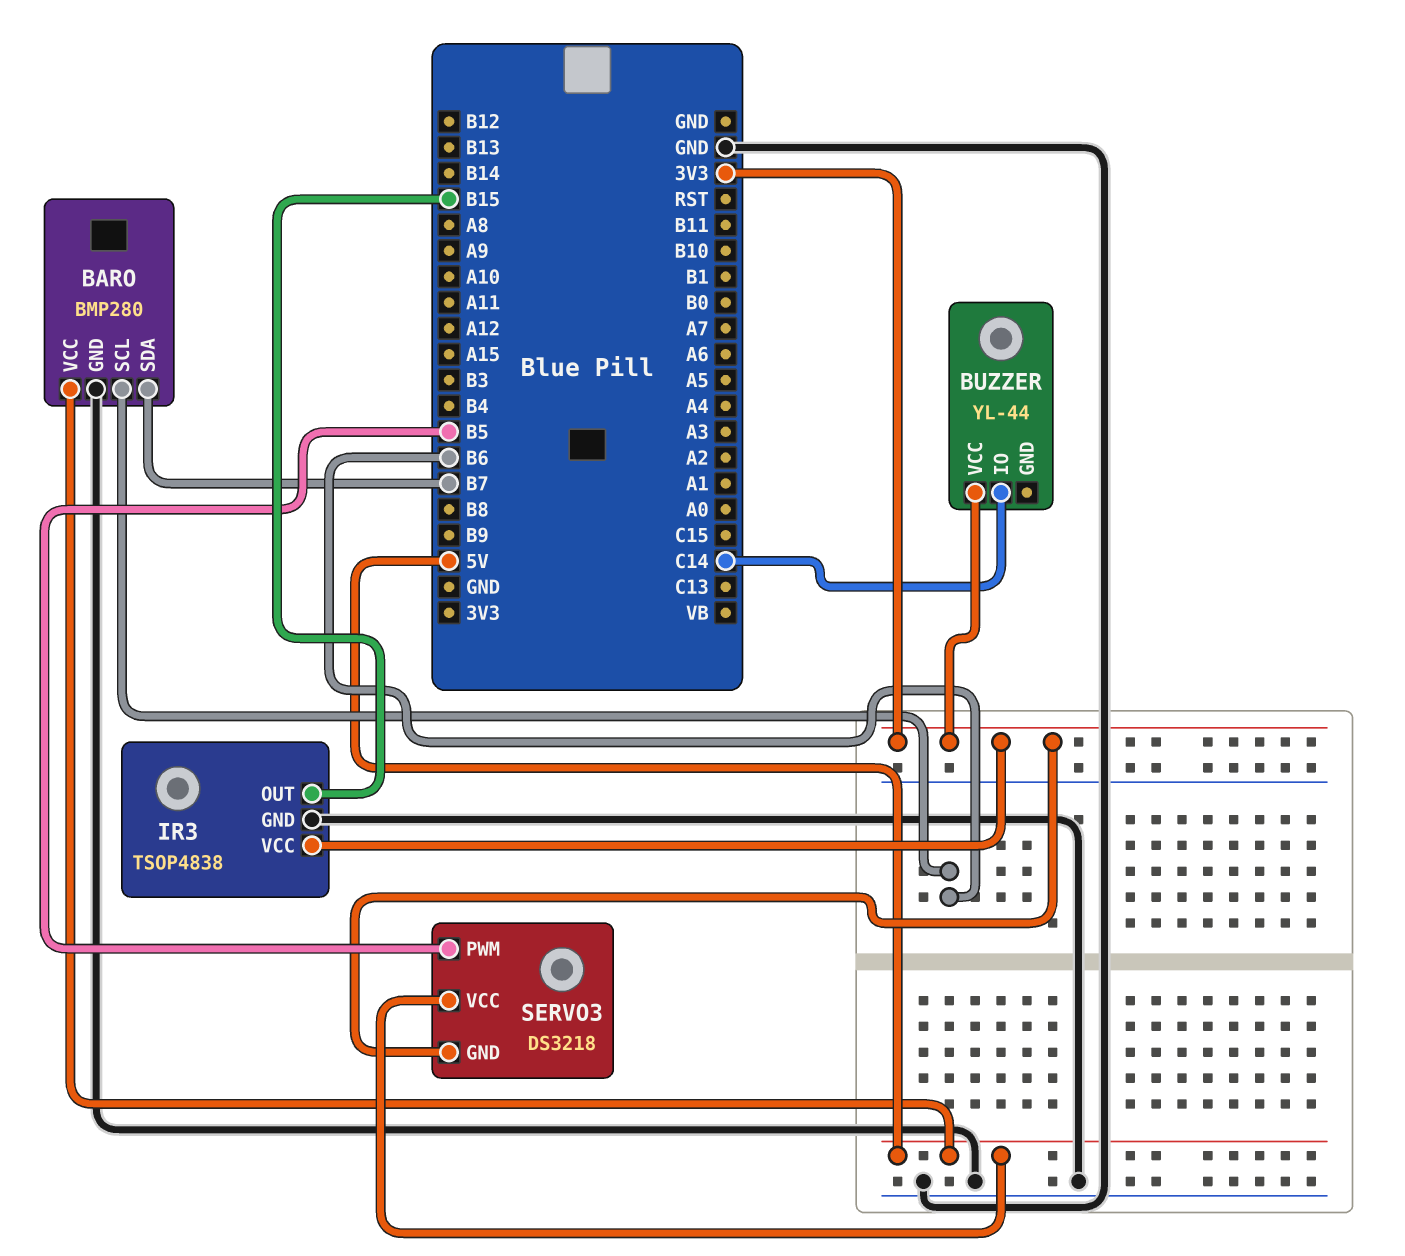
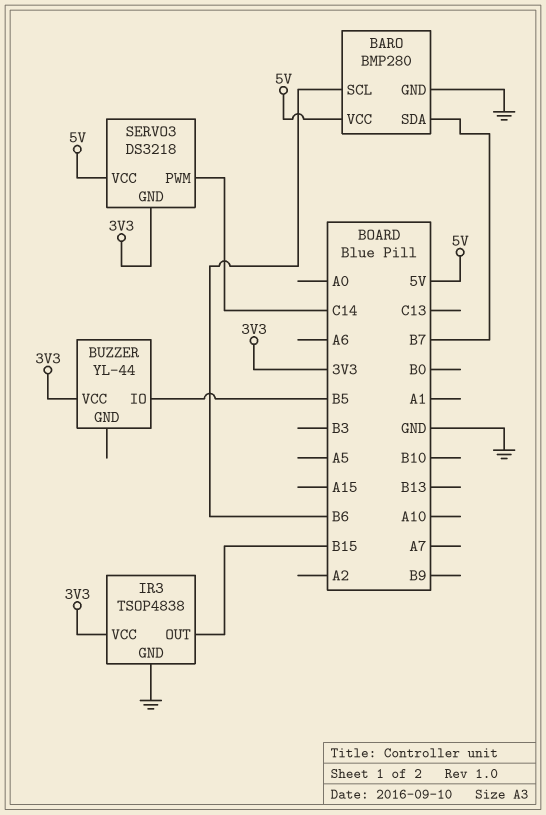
BUZZER pin IO: C14 -> B5
SERVO3 pin PWM: B5 -> C14

